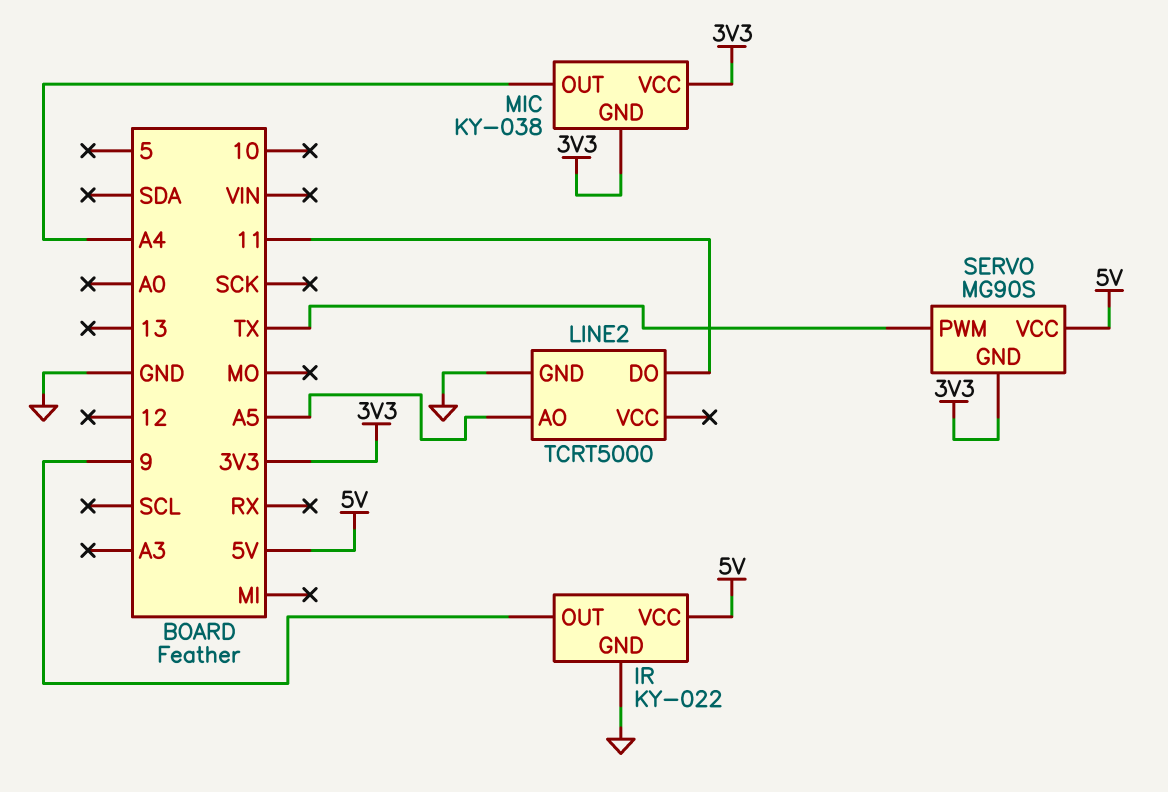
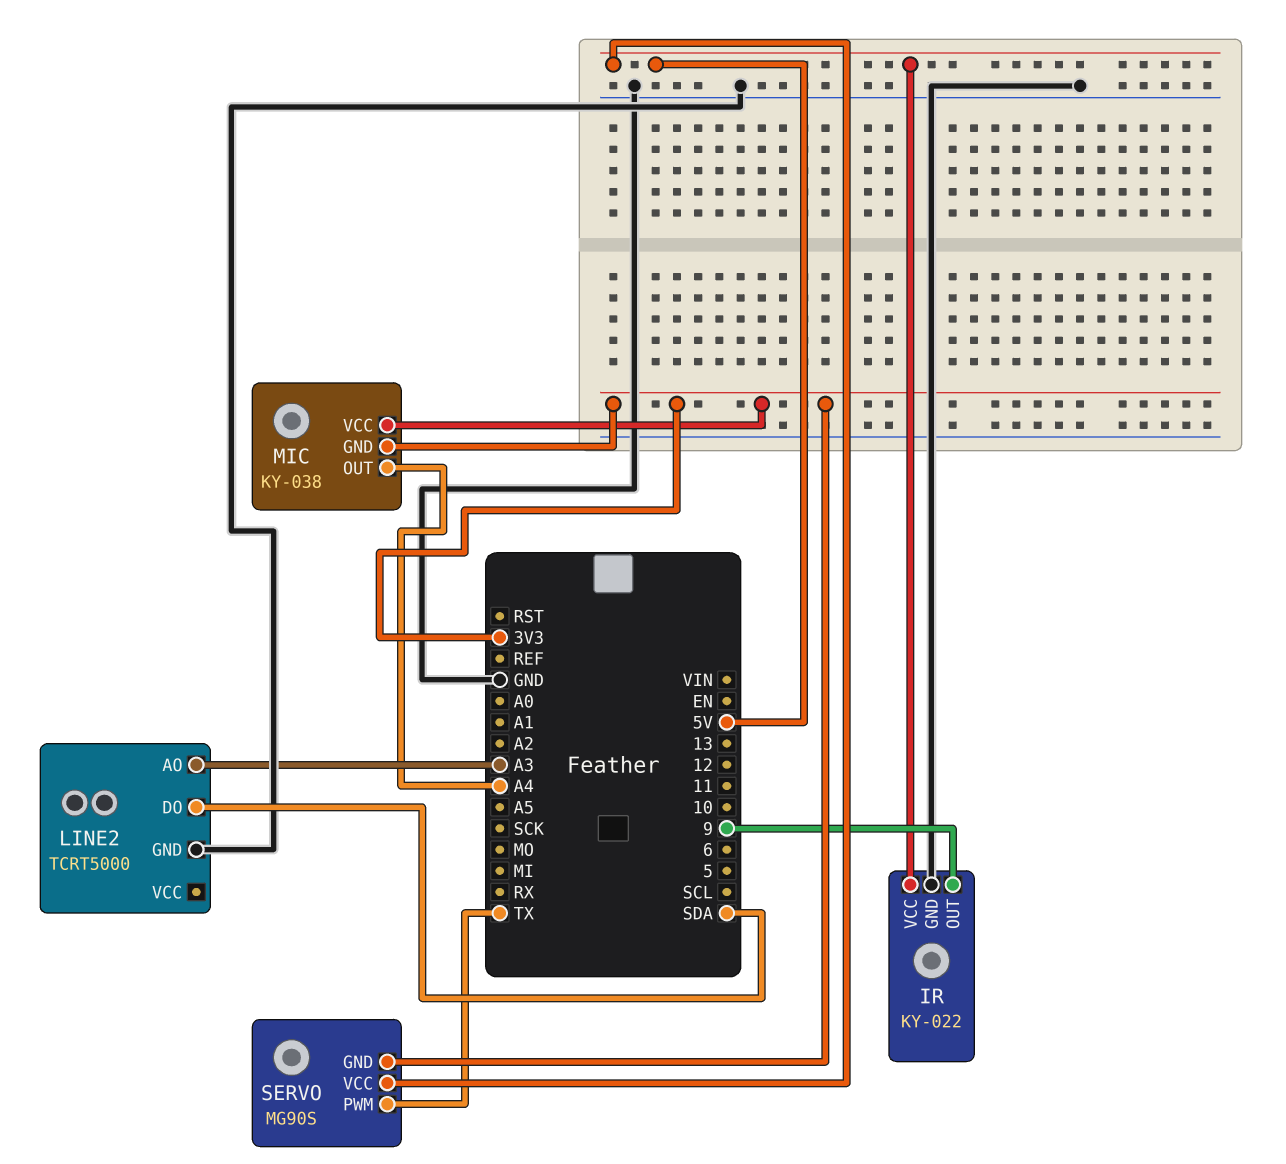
LINE2 pin AO: A5 -> A3
LINE2 pin DO: 11 -> SDA

